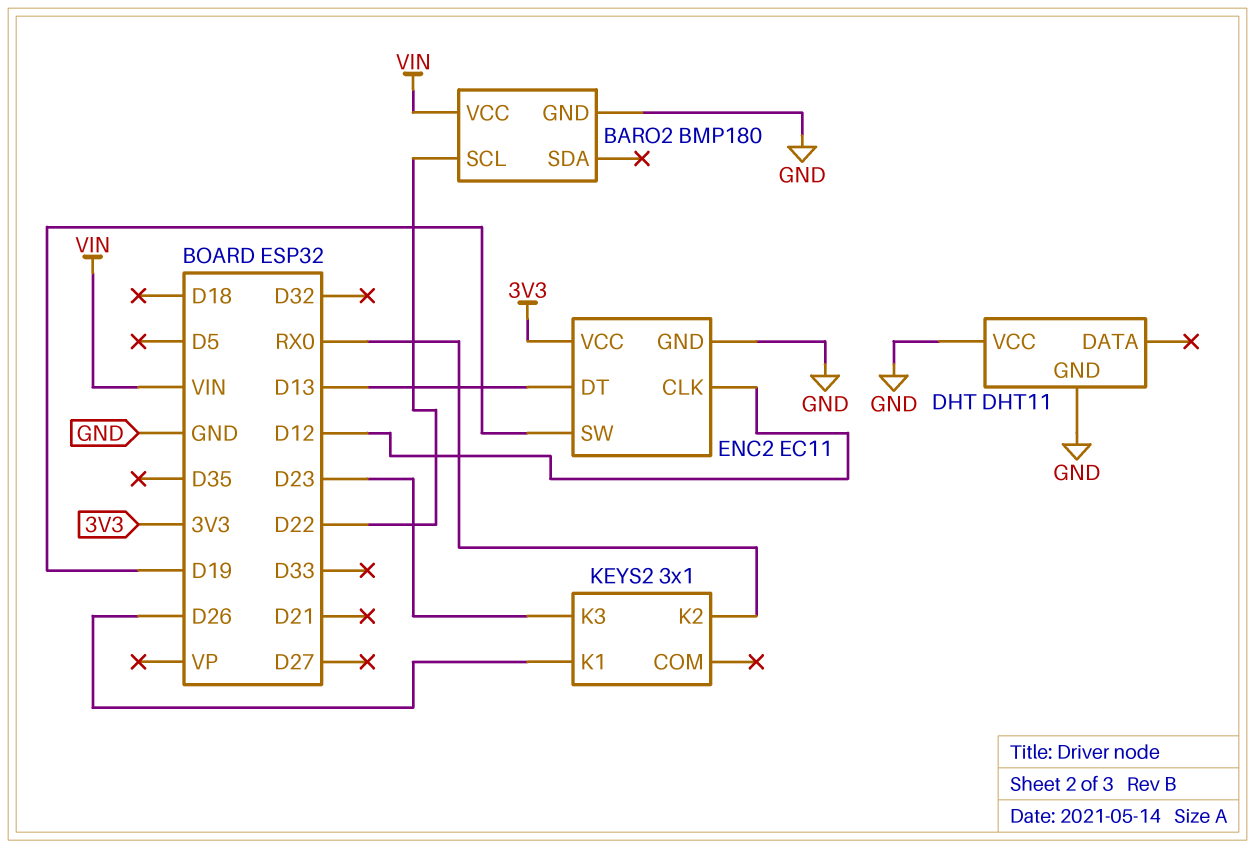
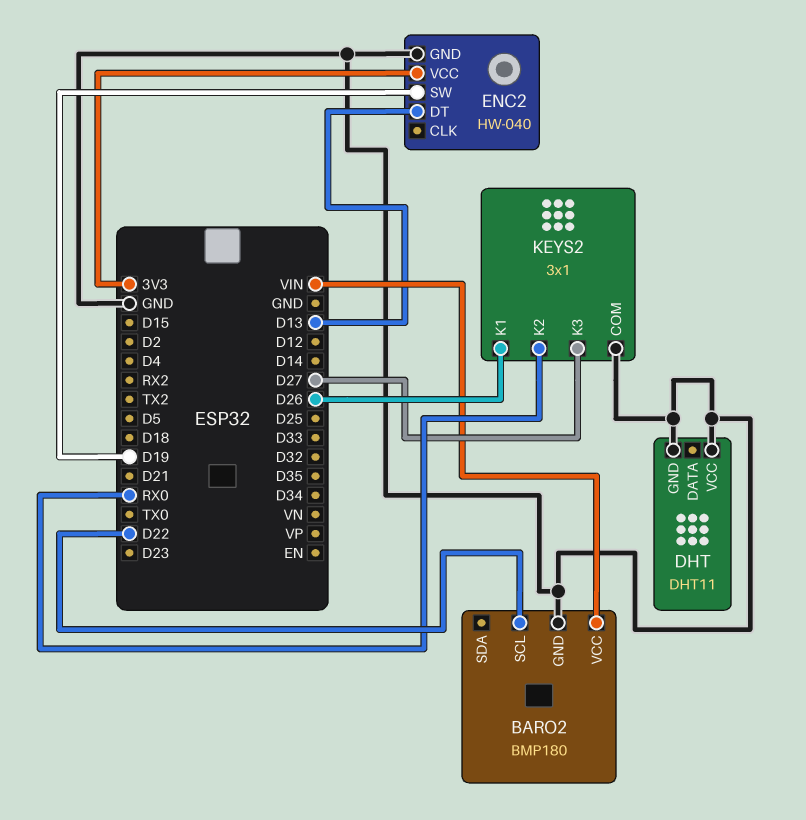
ENC2: EC11 -> HW-040
ENC2 pin CLK: D12 -> none
KEYS2 pin COM: none -> GND
KEYS2 pin K3: D23 -> D27

